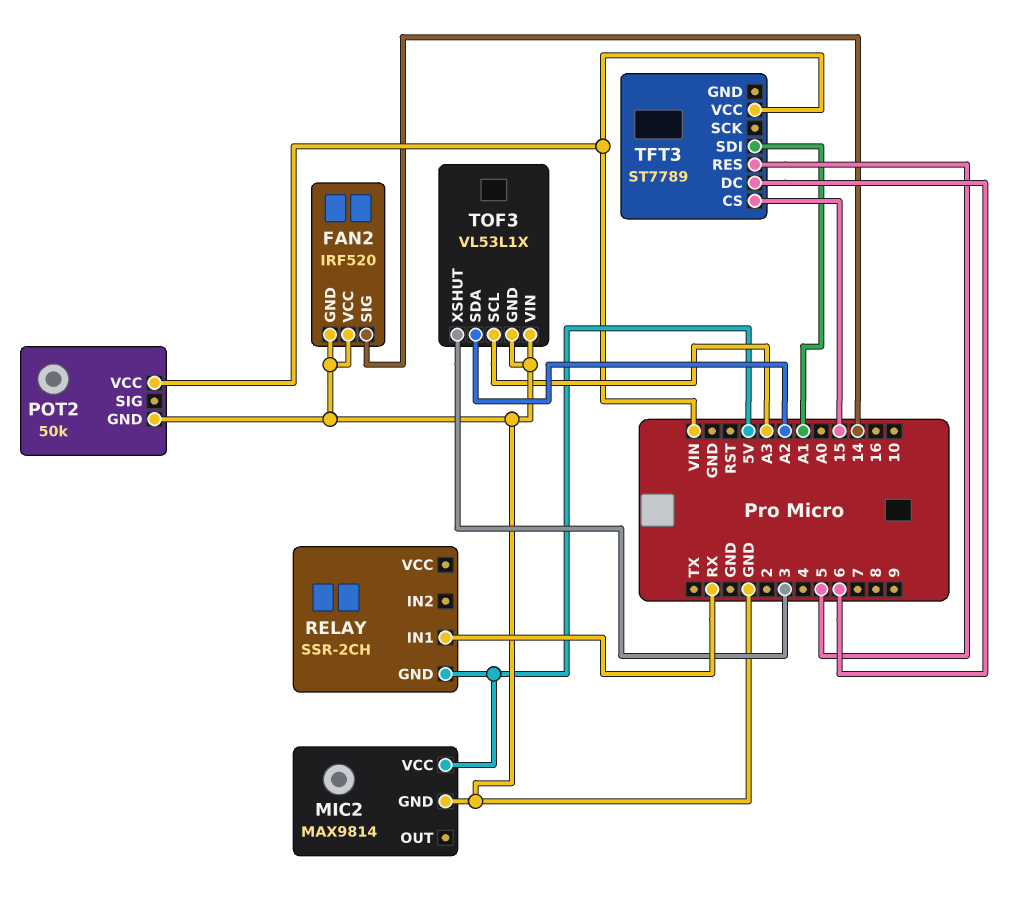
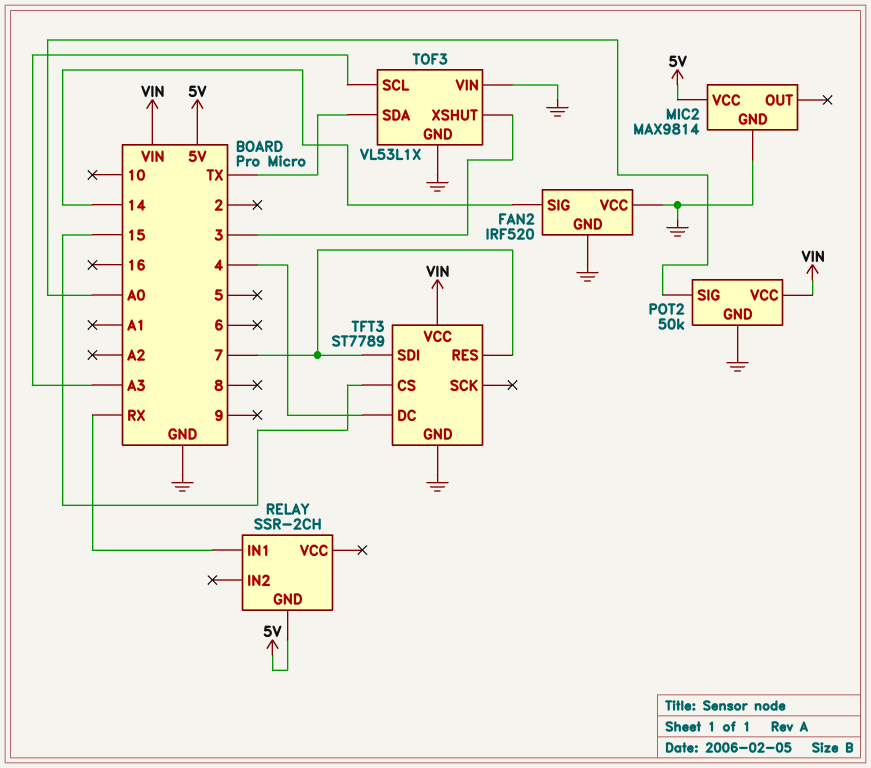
POT2 pin SIG: none -> A0
TFT3 pin DC: 6 -> 4
TFT3 pin GND: none -> GND
TFT3 pin RES: 5 -> 7
TFT3 pin SDI: A1 -> 7
TOF3 pin SDA: A2 -> TX

